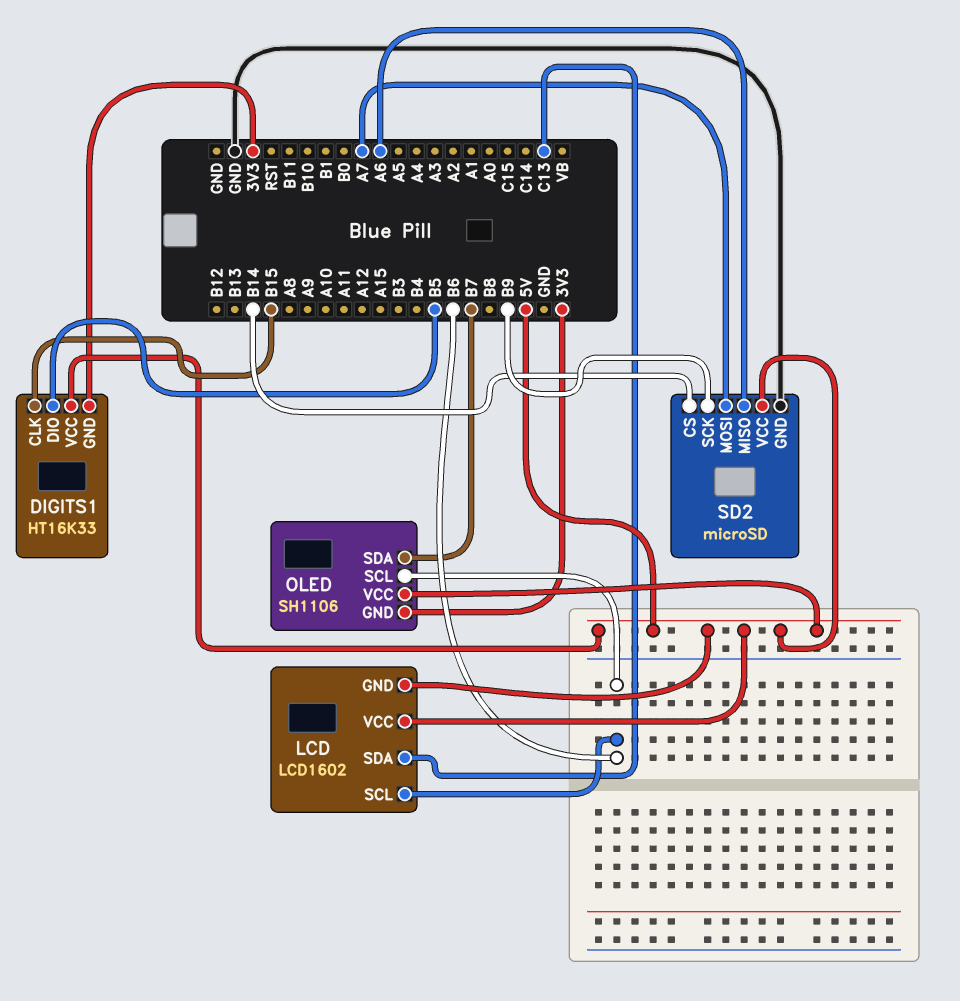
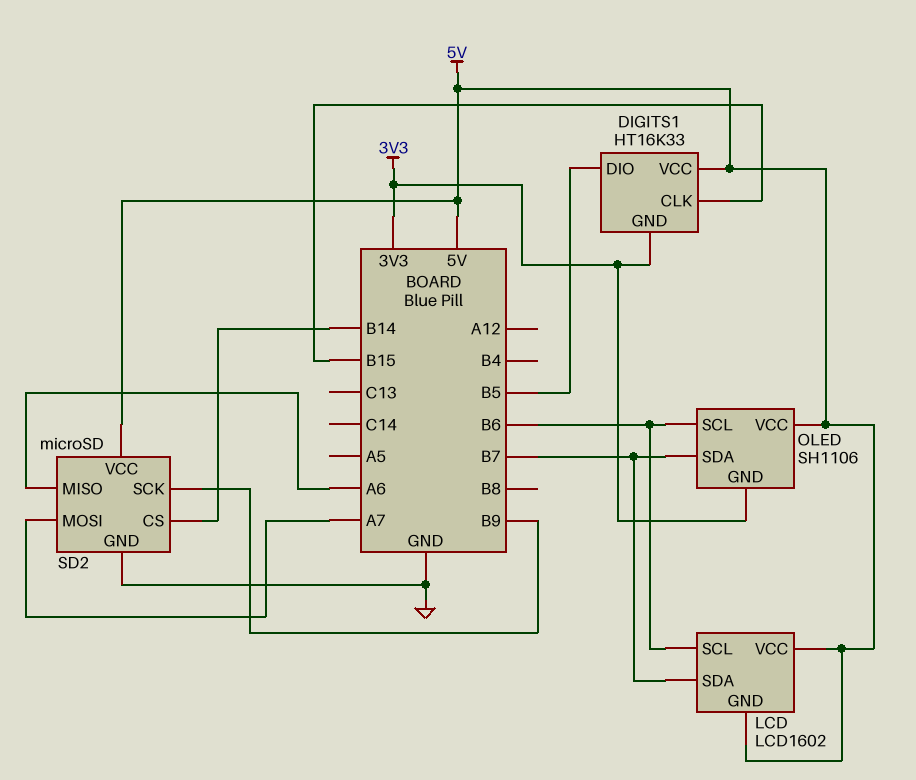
LCD pin SDA: C13 -> B7

